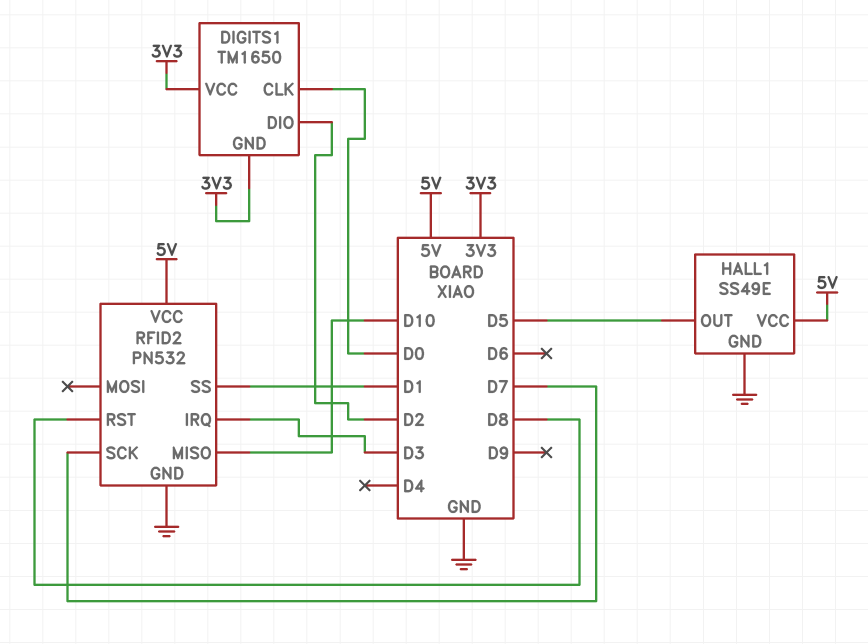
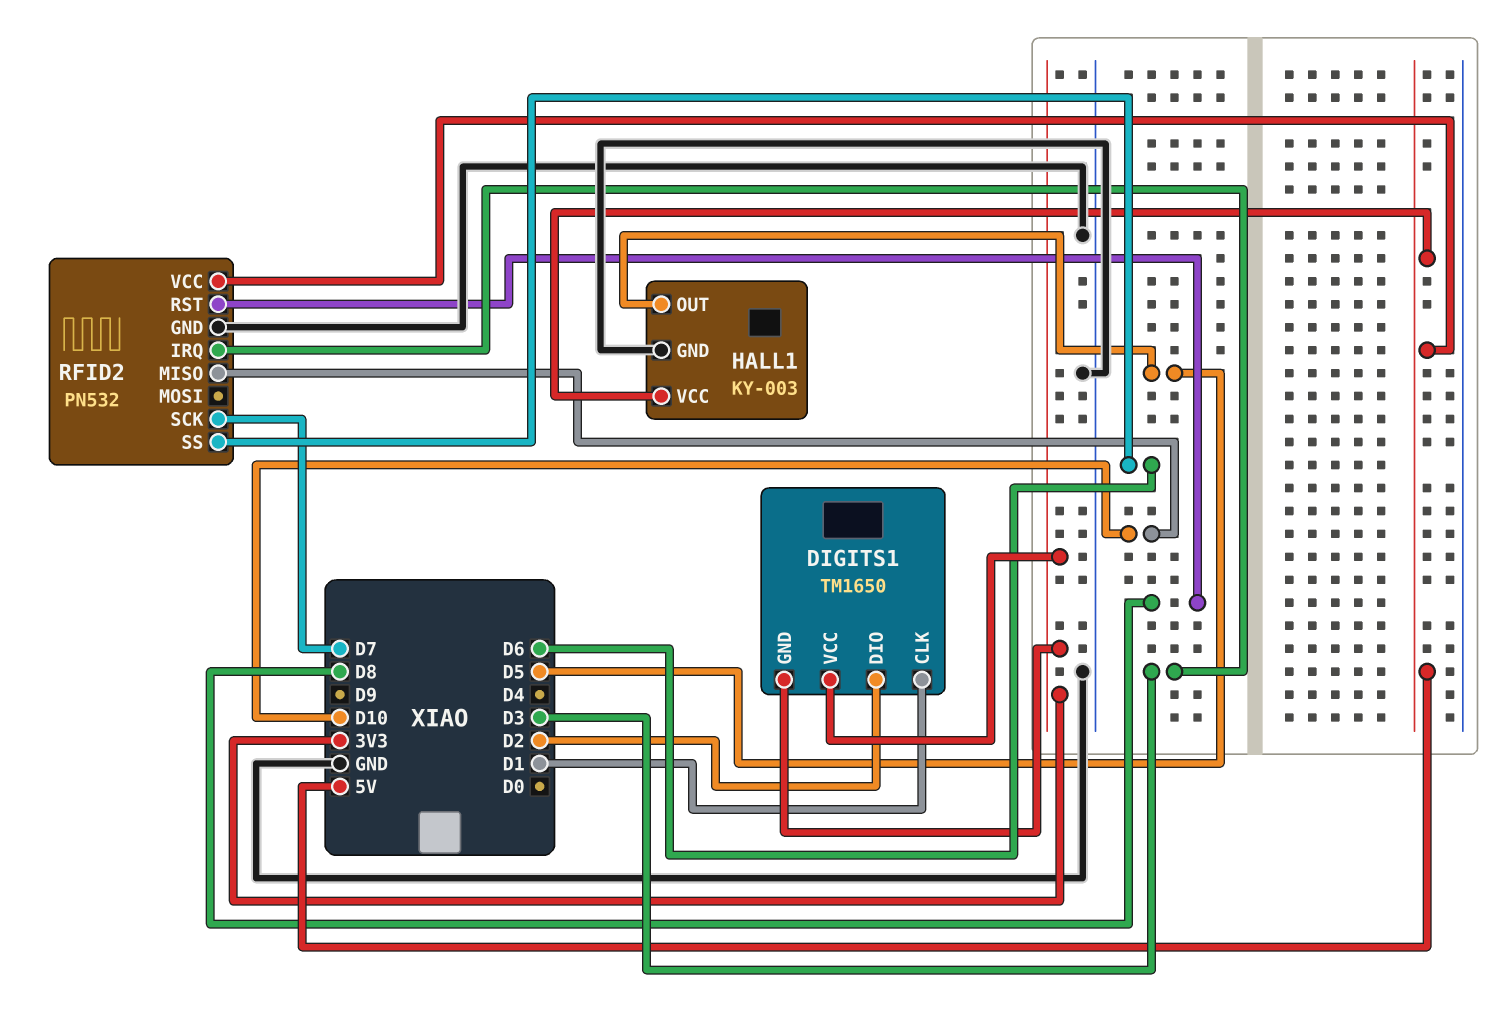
DIGITS1 pin CLK: D0 -> D1
HALL1: SS49E -> KY-003
RFID2 pin SS: D1 -> D6

